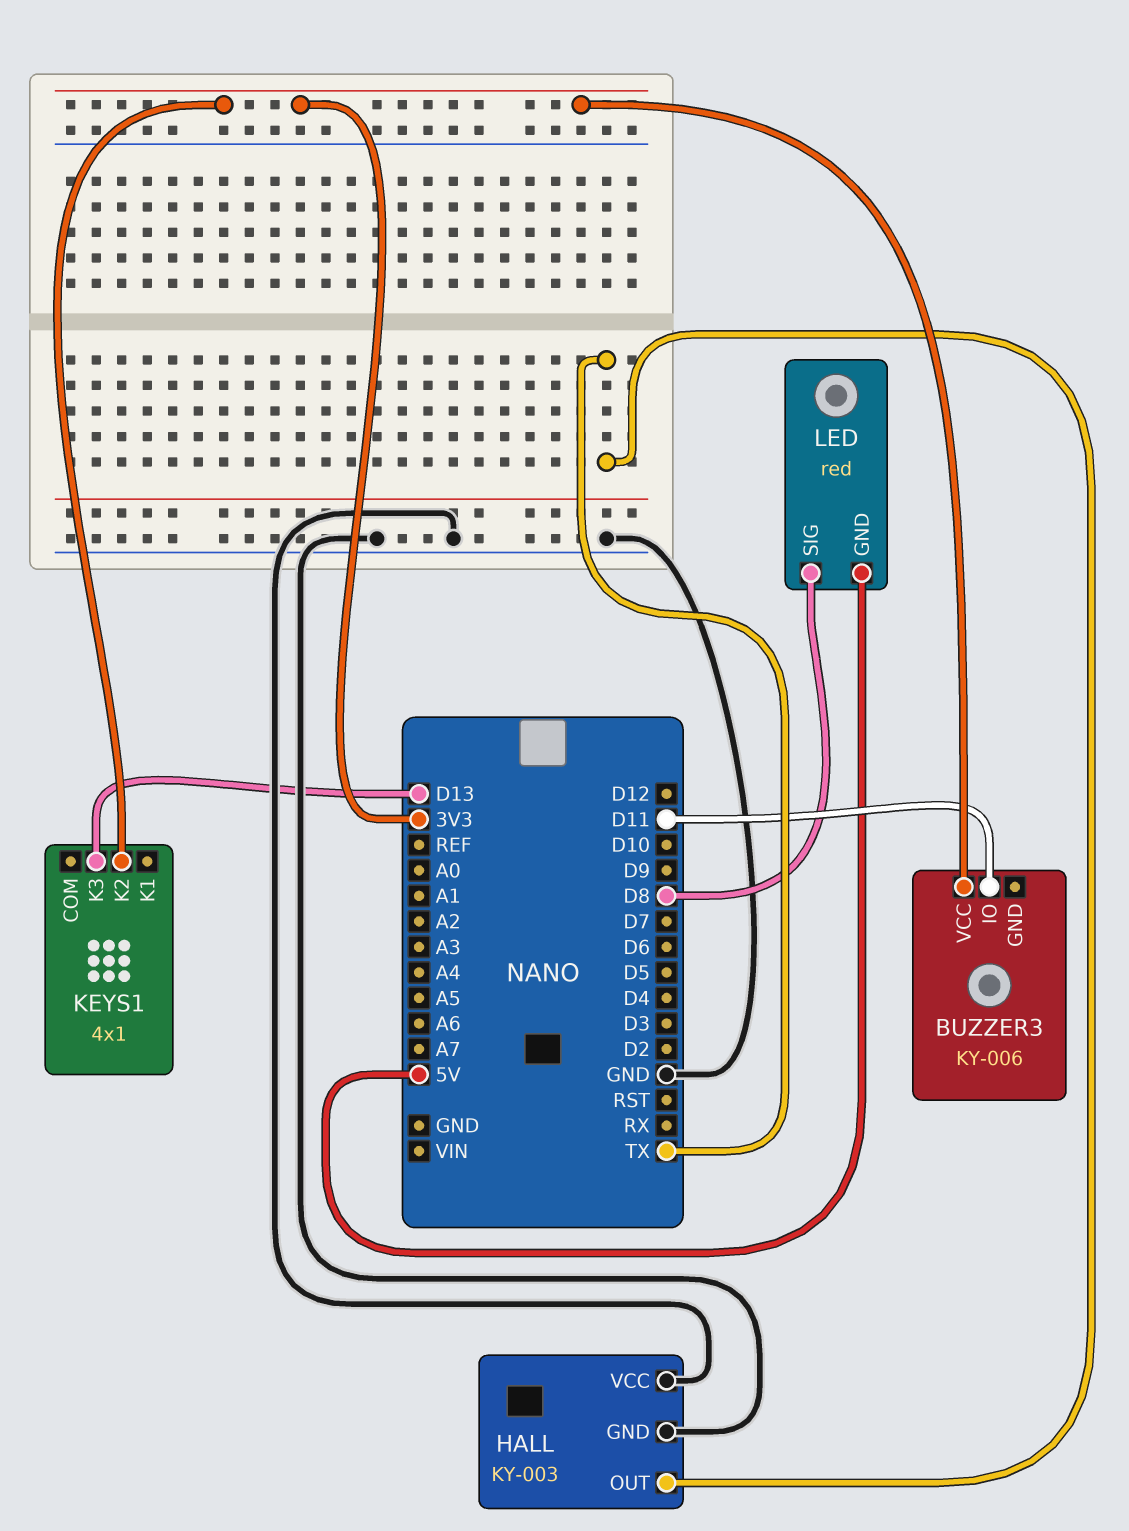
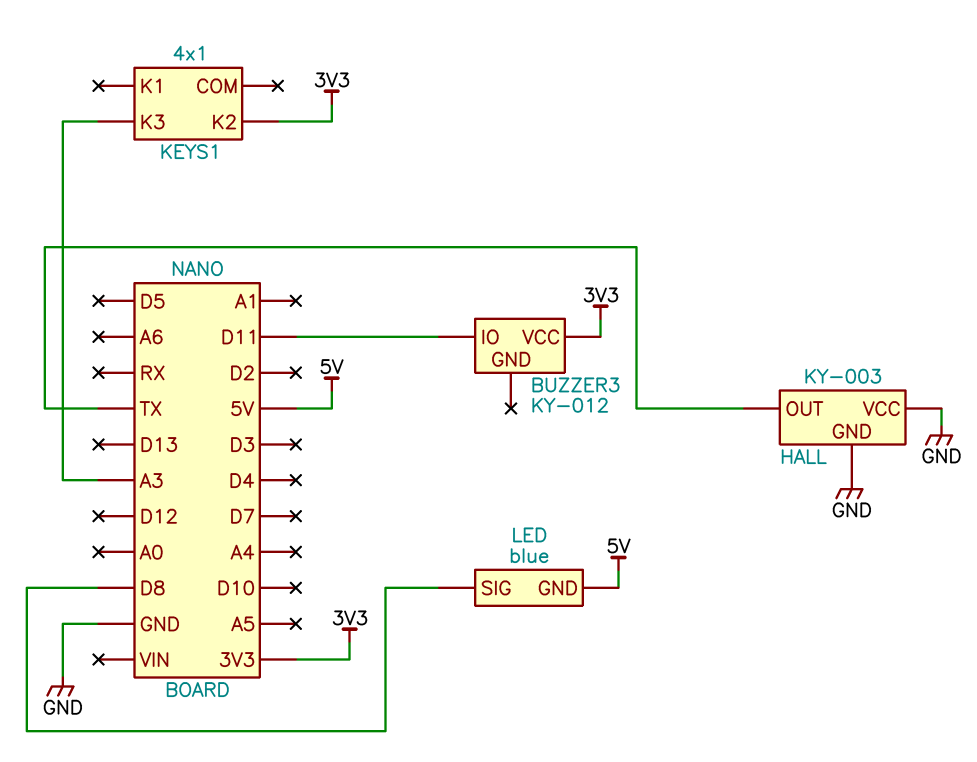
BUZZER3: KY-006 -> KY-012
KEYS1 pin K3: D13 -> A3
LED: red -> blue

